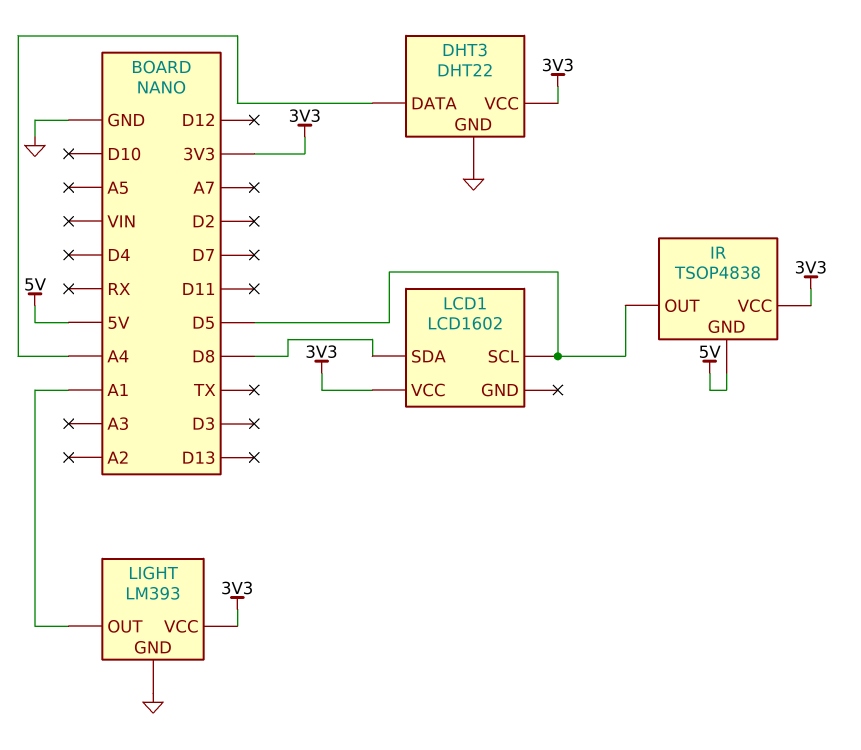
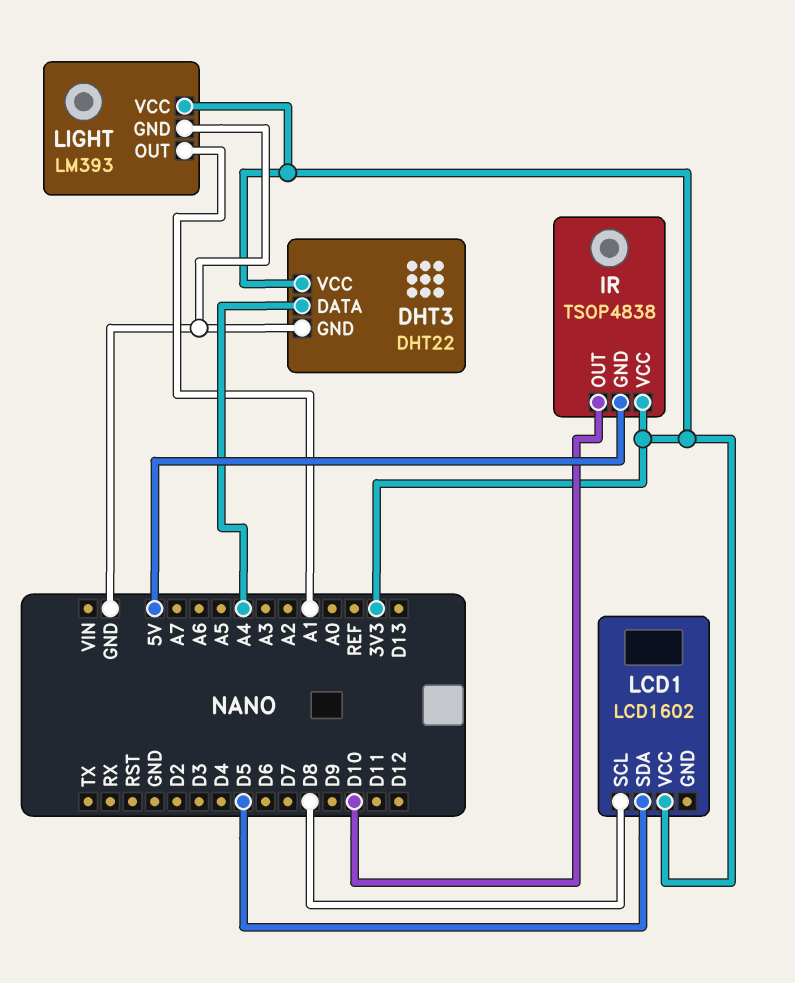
IR pin OUT: D5 -> D10
LCD1 pin SCL: D5 -> D8
LCD1 pin SDA: D8 -> D5

